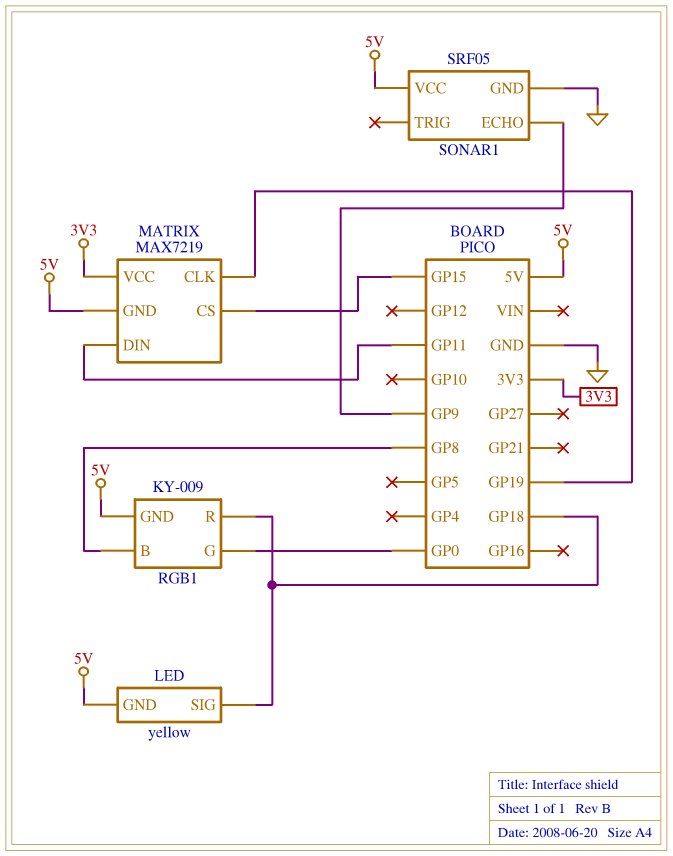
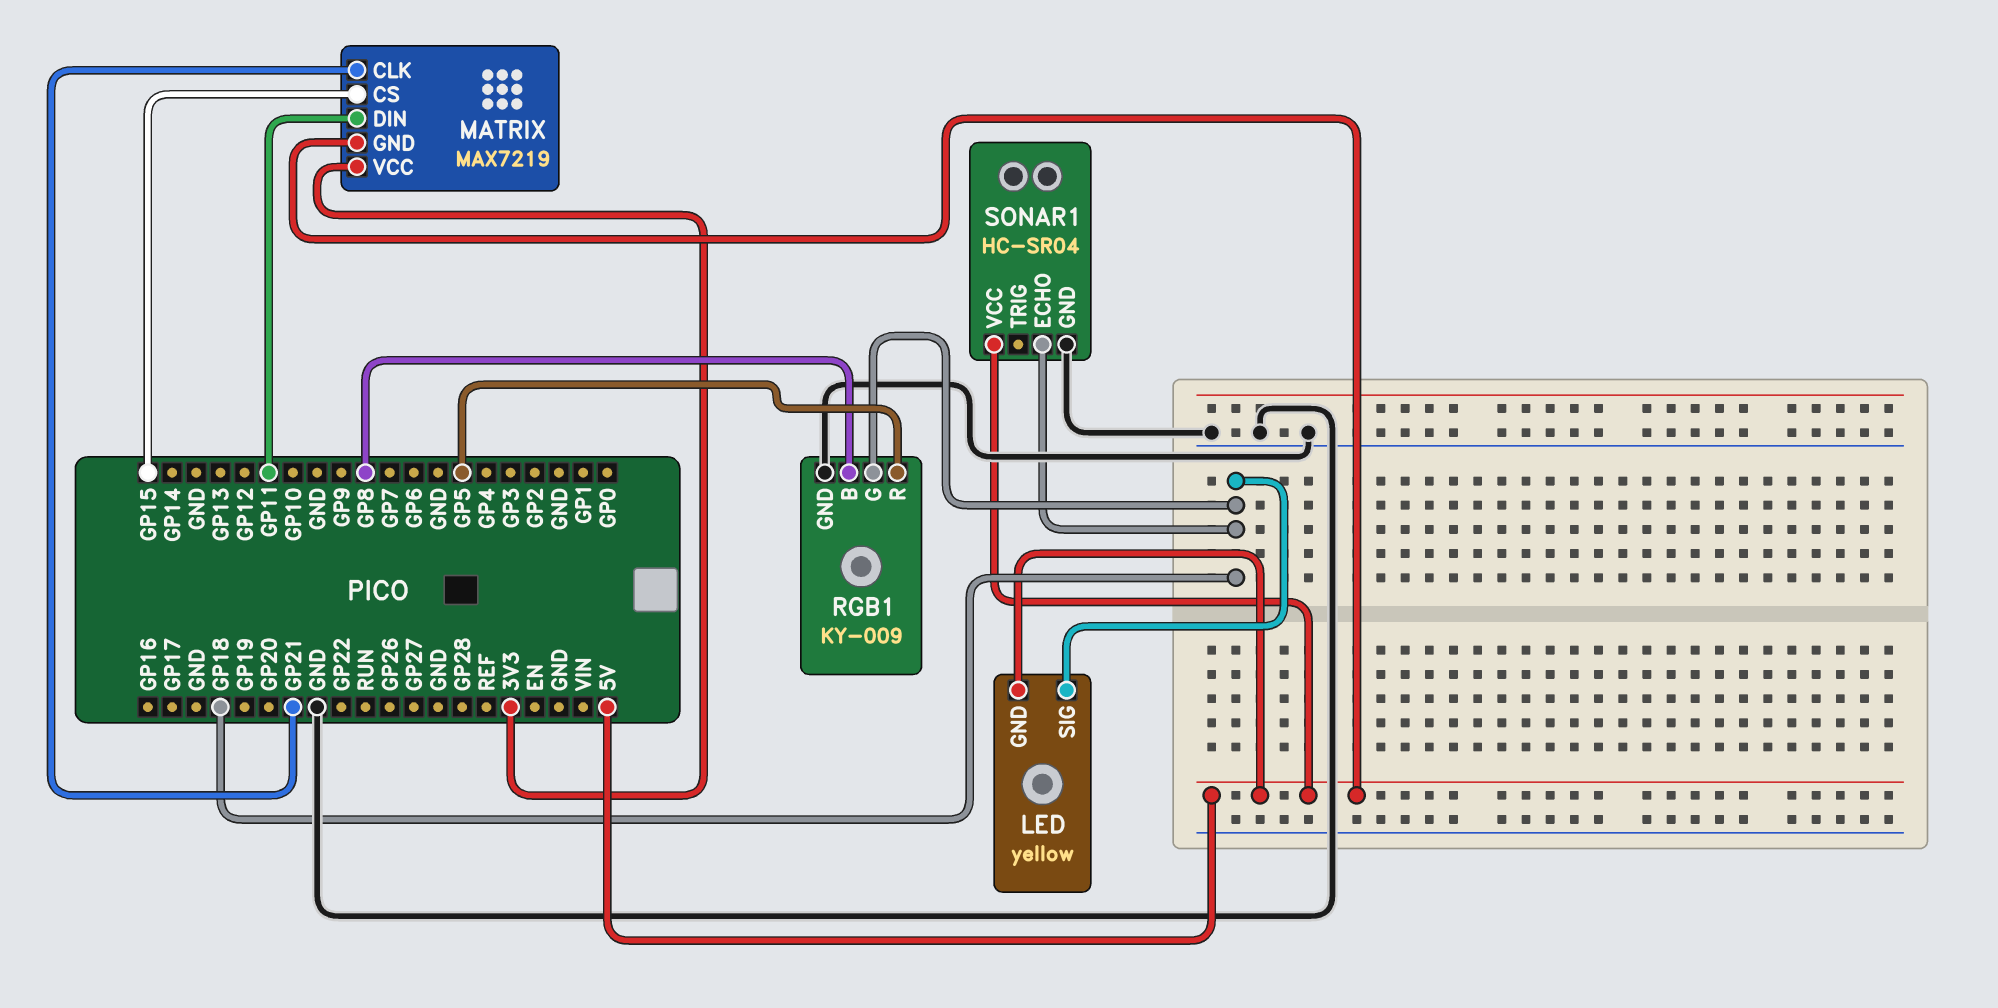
MATRIX pin CLK: GP19 -> GP21
RGB1 pin G: GP0 -> GP18
RGB1 pin GND: 5V -> GND
RGB1 pin R: GP18 -> GP5
SONAR1: SRF05 -> HC-SR04
SONAR1 pin ECHO: GP9 -> GP18

